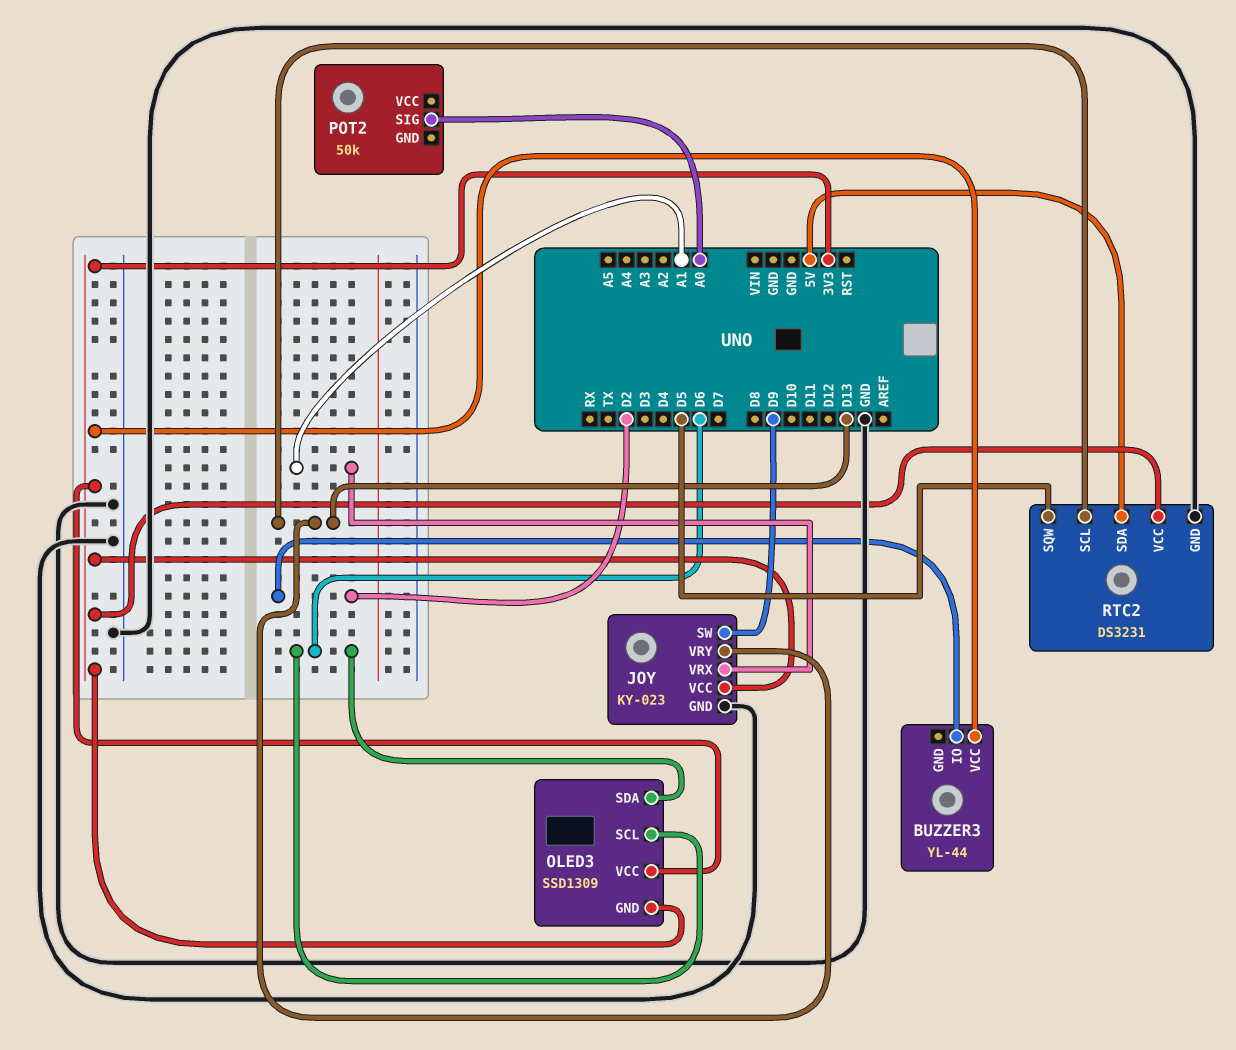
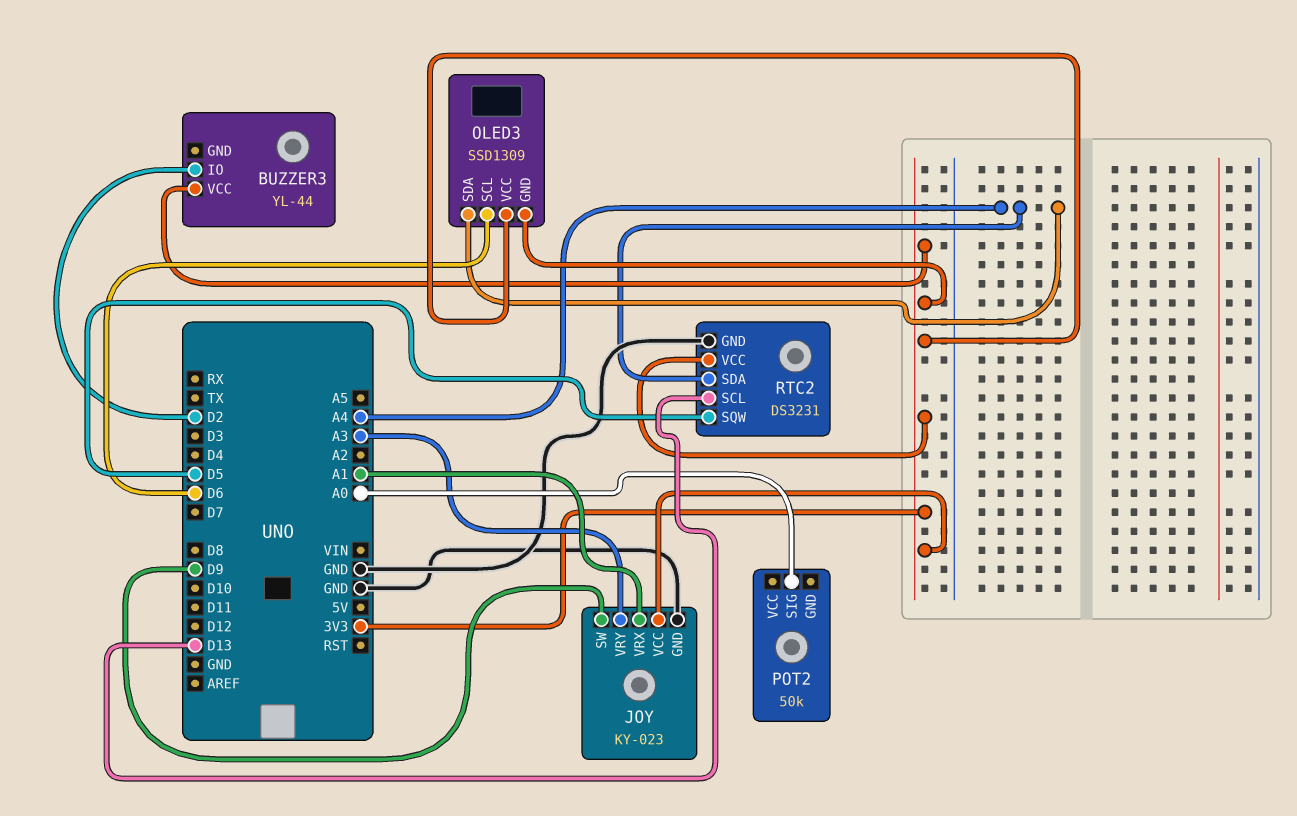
JOY pin VRY: D13 -> A3
OLED3 pin SDA: D6 -> A4
RTC2 pin SDA: 5V -> A4

